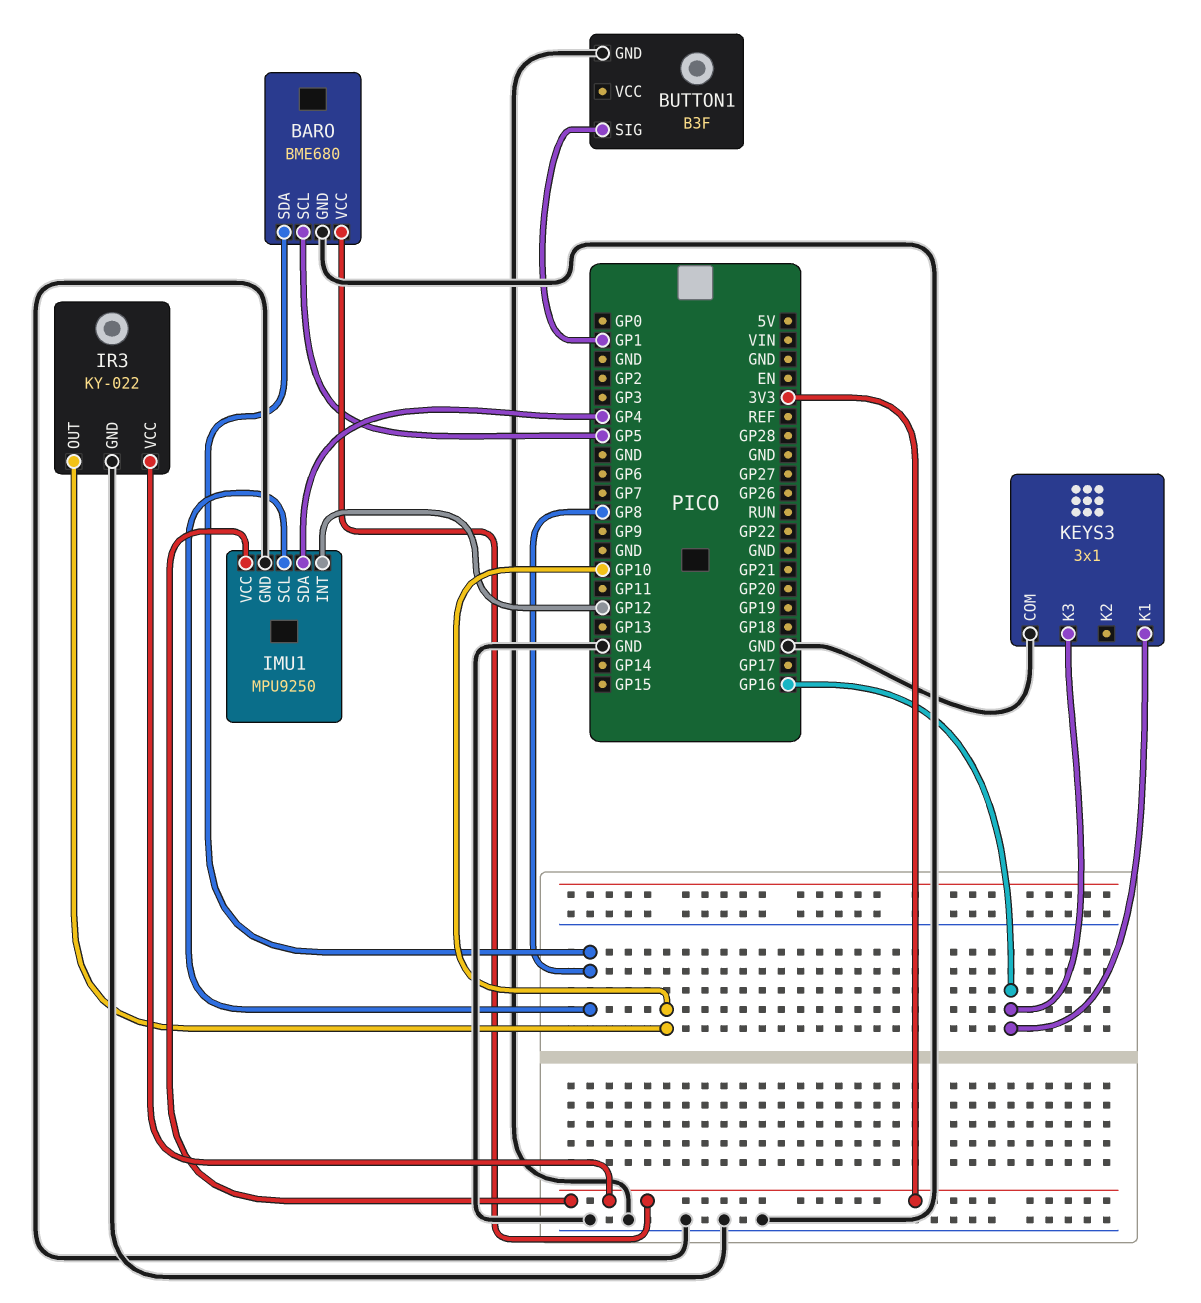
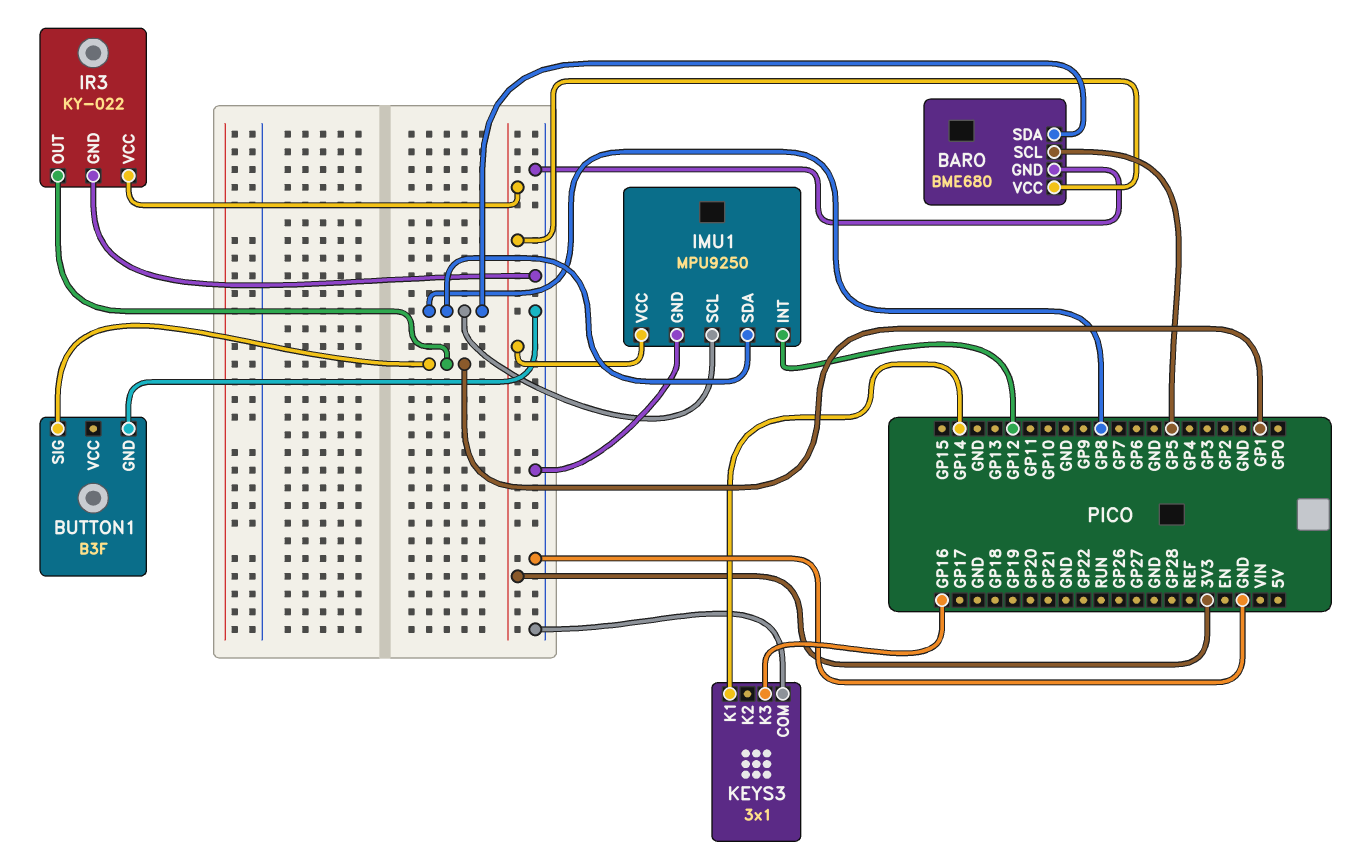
IMU1 pin SDA: GP4 -> GP8
IR3 pin OUT: GP10 -> GP1
KEYS3 pin K1: GP16 -> GP14

